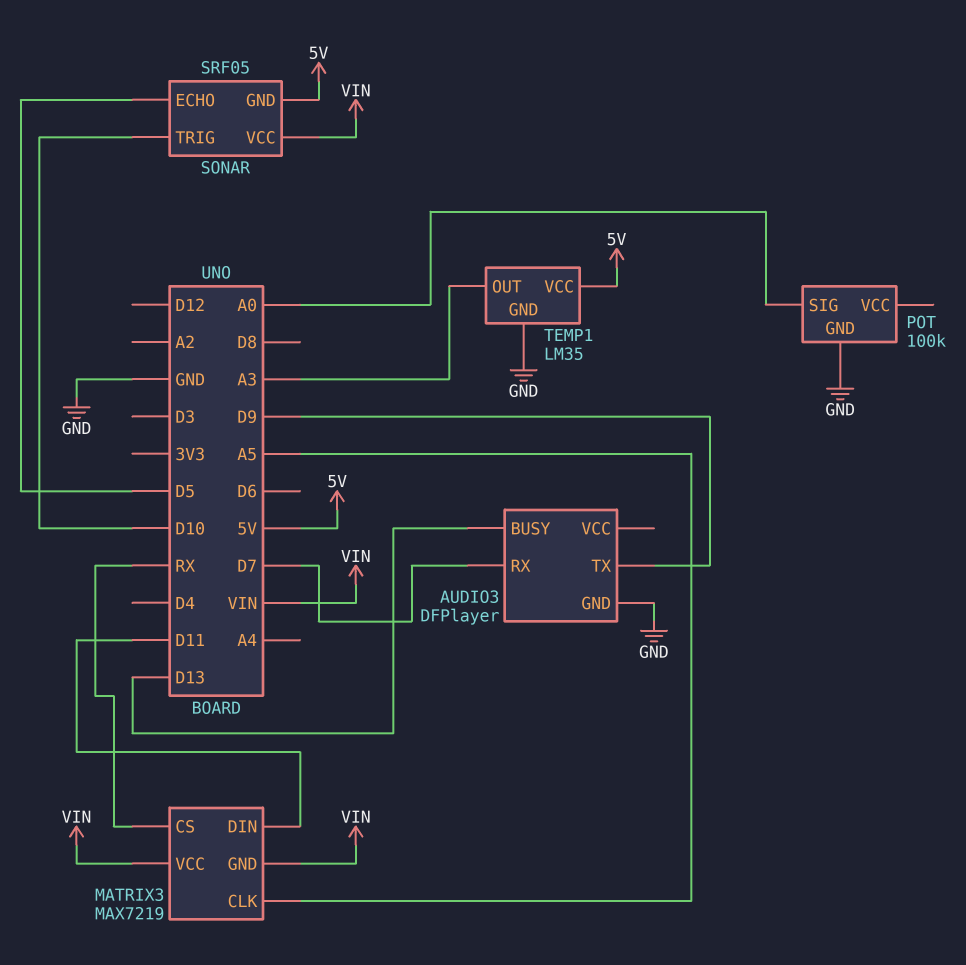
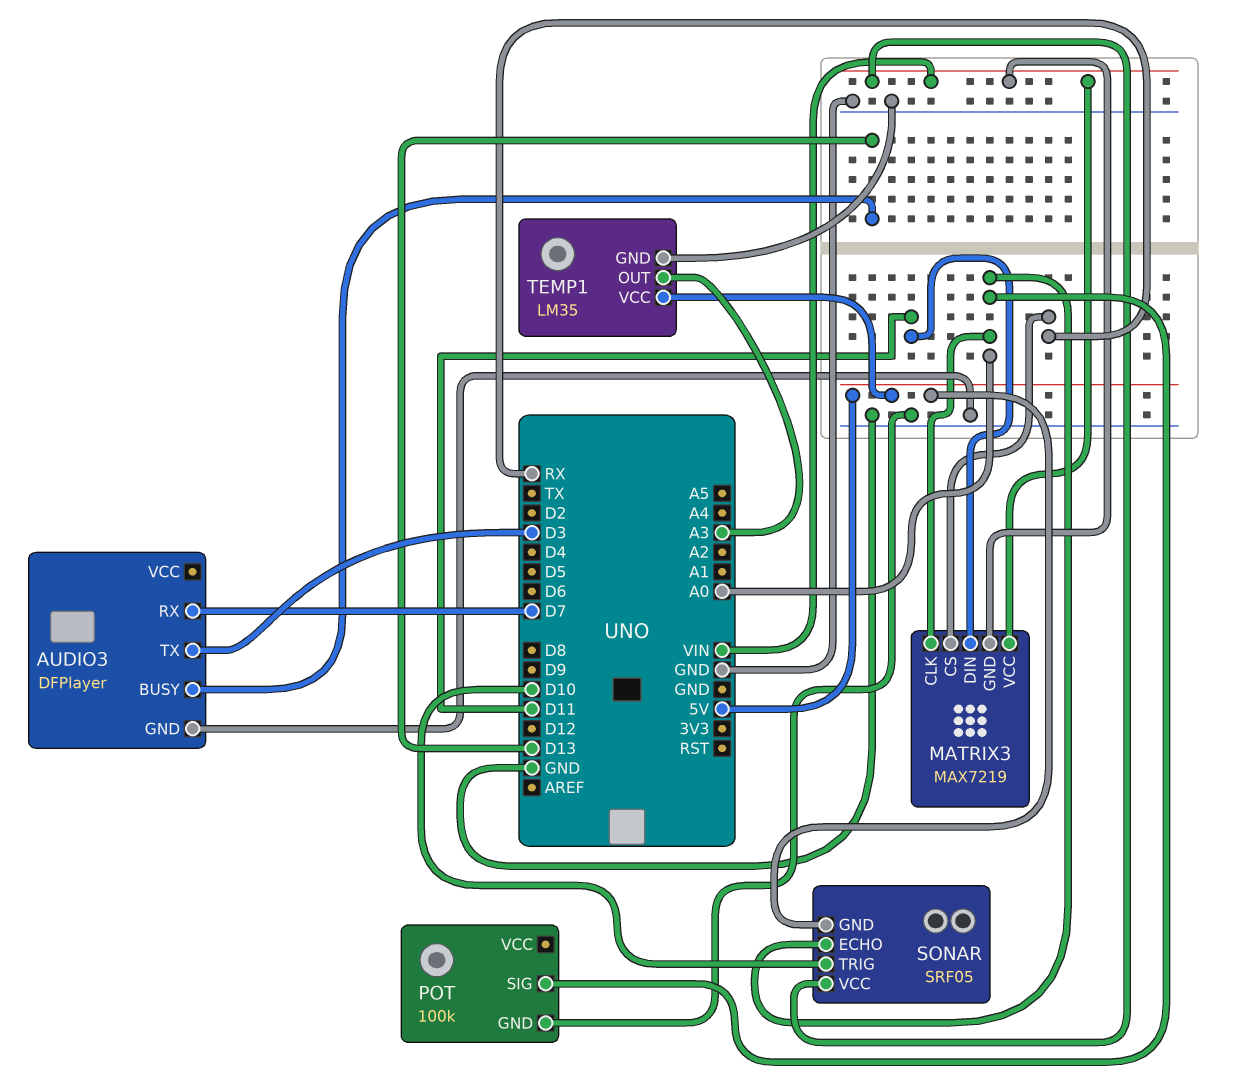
AUDIO3 pin TX: D9 -> D3
MATRIX3 pin CLK: A5 -> A0
SONAR pin ECHO: D5 -> A0

